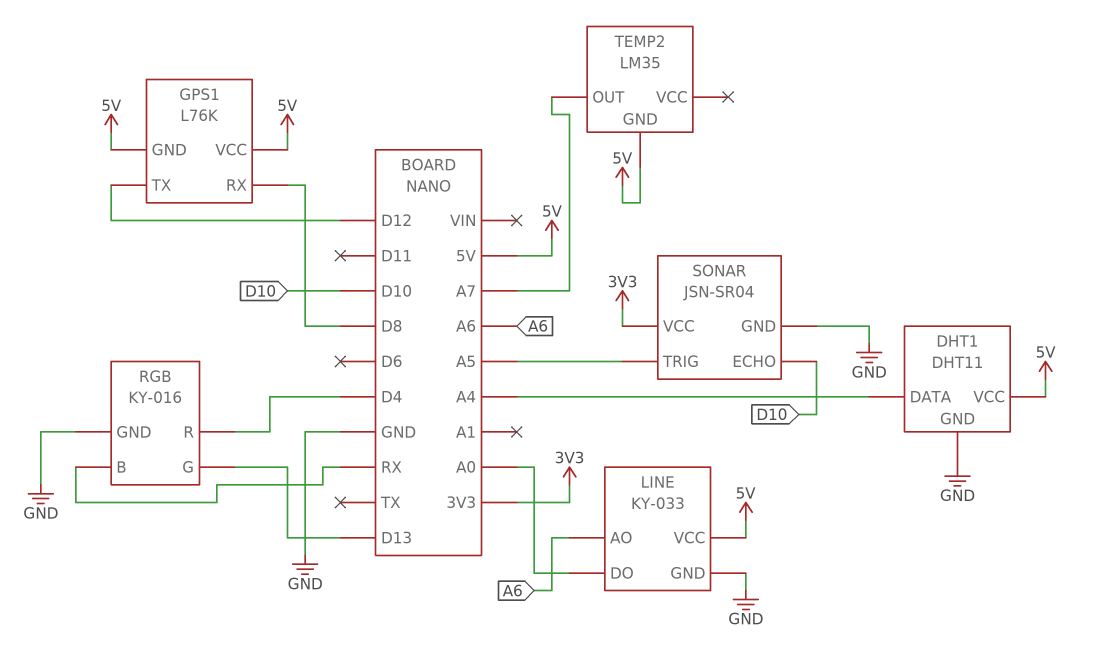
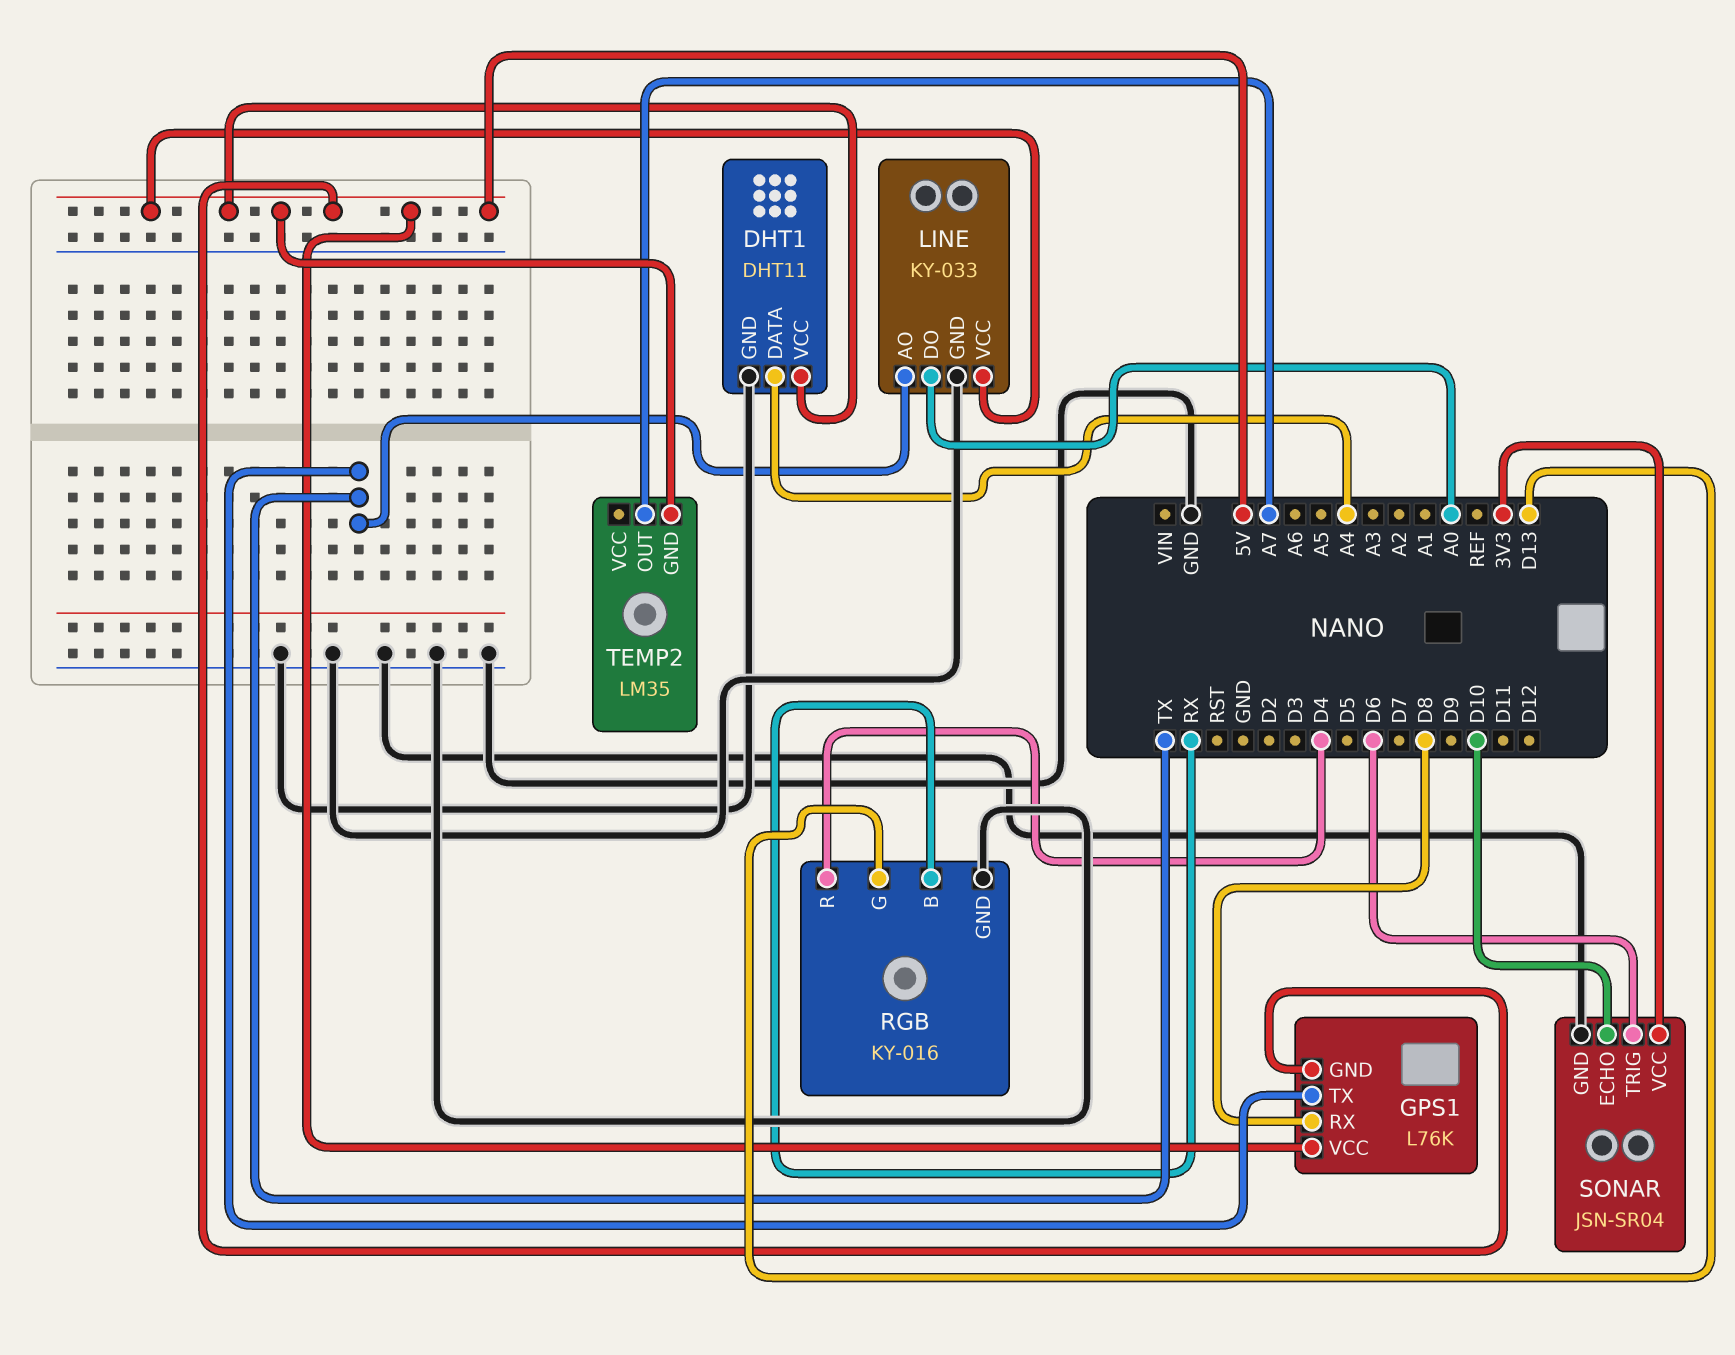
GPS1 pin TX: D12 -> TX
LINE pin AO: A6 -> TX
SONAR pin TRIG: A5 -> D6

